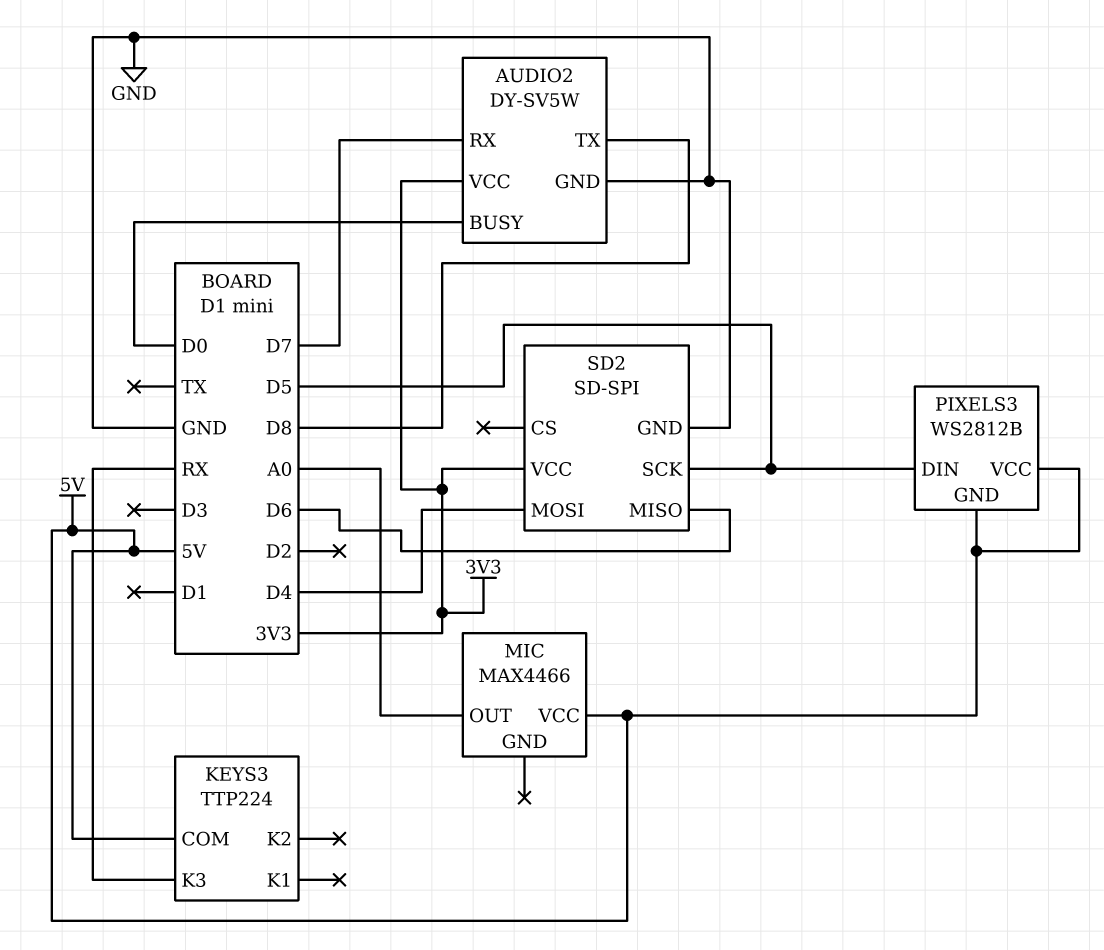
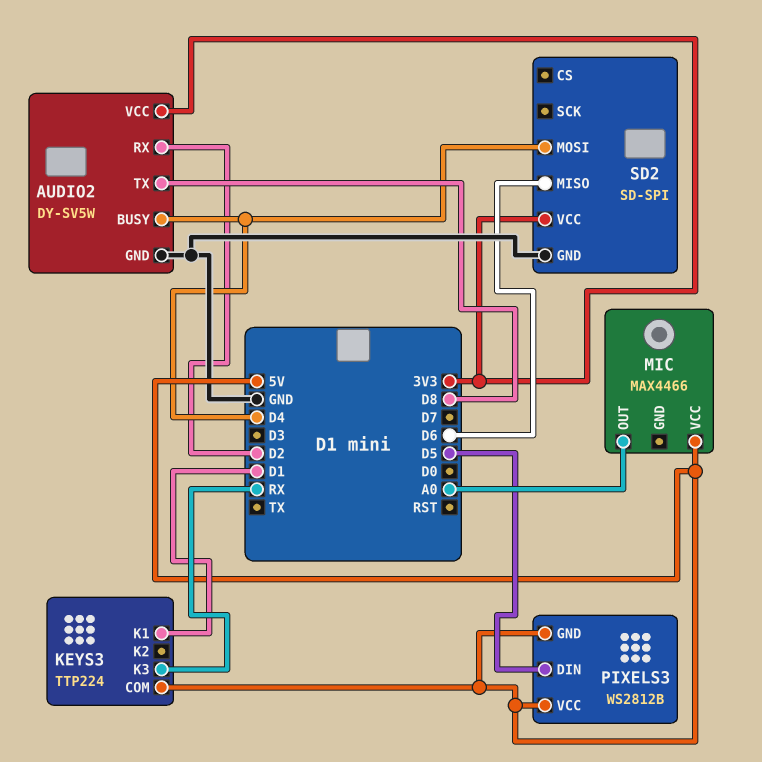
AUDIO2 pin BUSY: D0 -> D4
AUDIO2 pin RX: D7 -> D2
KEYS3 pin K1: none -> D1
SD2 pin SCK: D5 -> none

